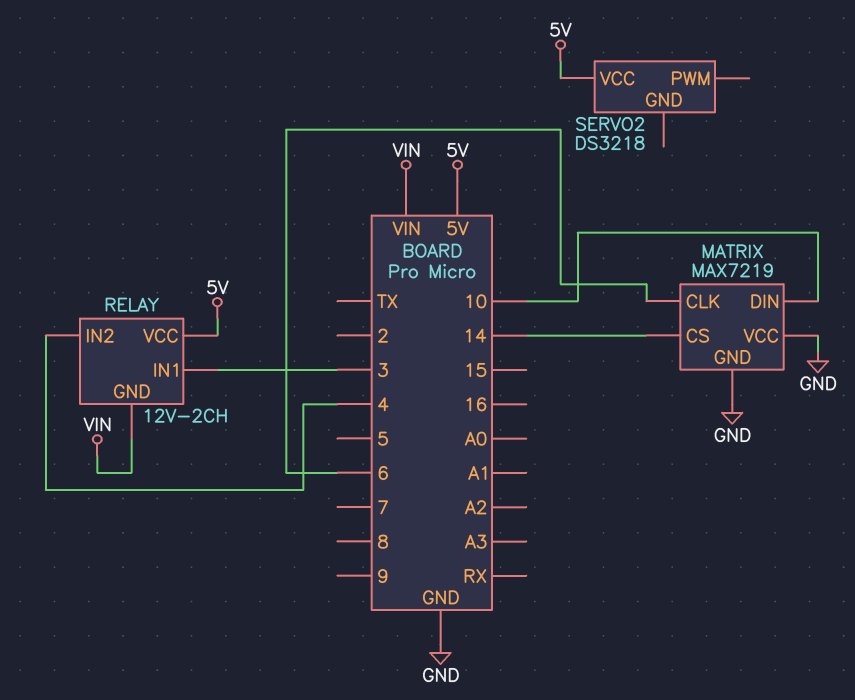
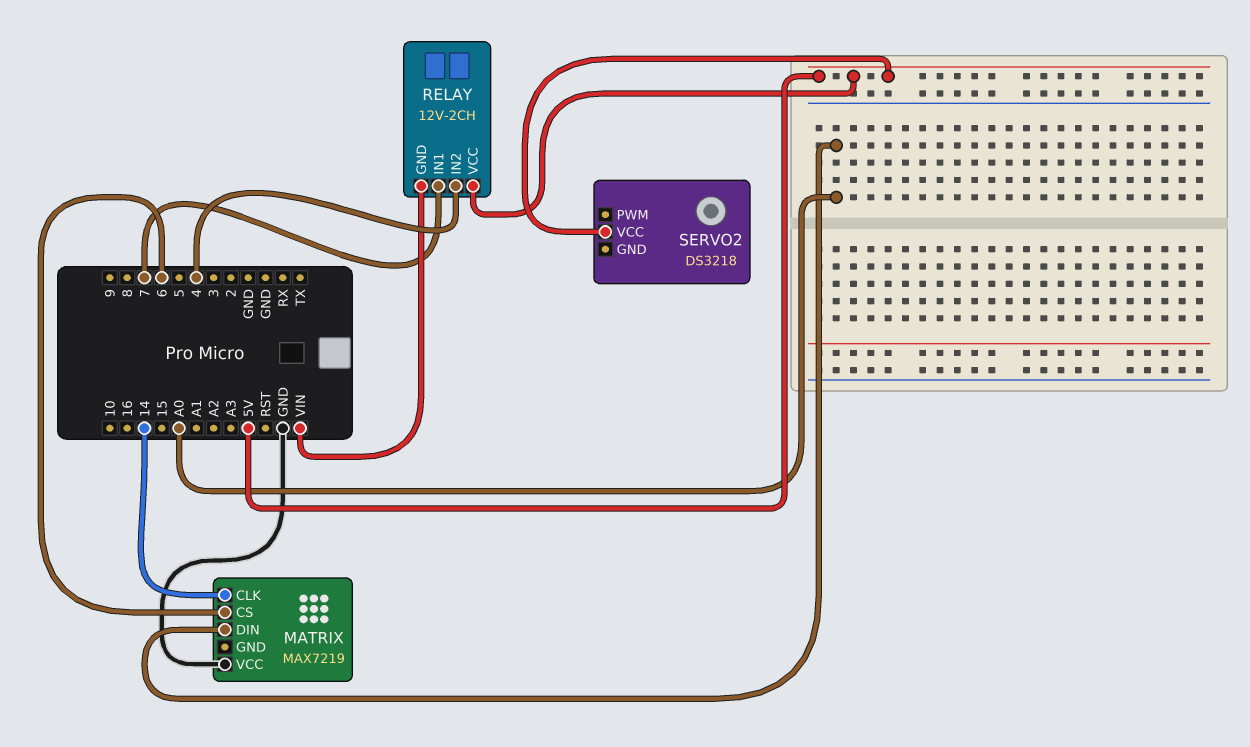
MATRIX pin CLK: 6 -> 14
MATRIX pin CS: 14 -> 6
MATRIX pin DIN: 10 -> A0
MATRIX pin GND: GND -> none
RELAY pin IN1: 3 -> 7

